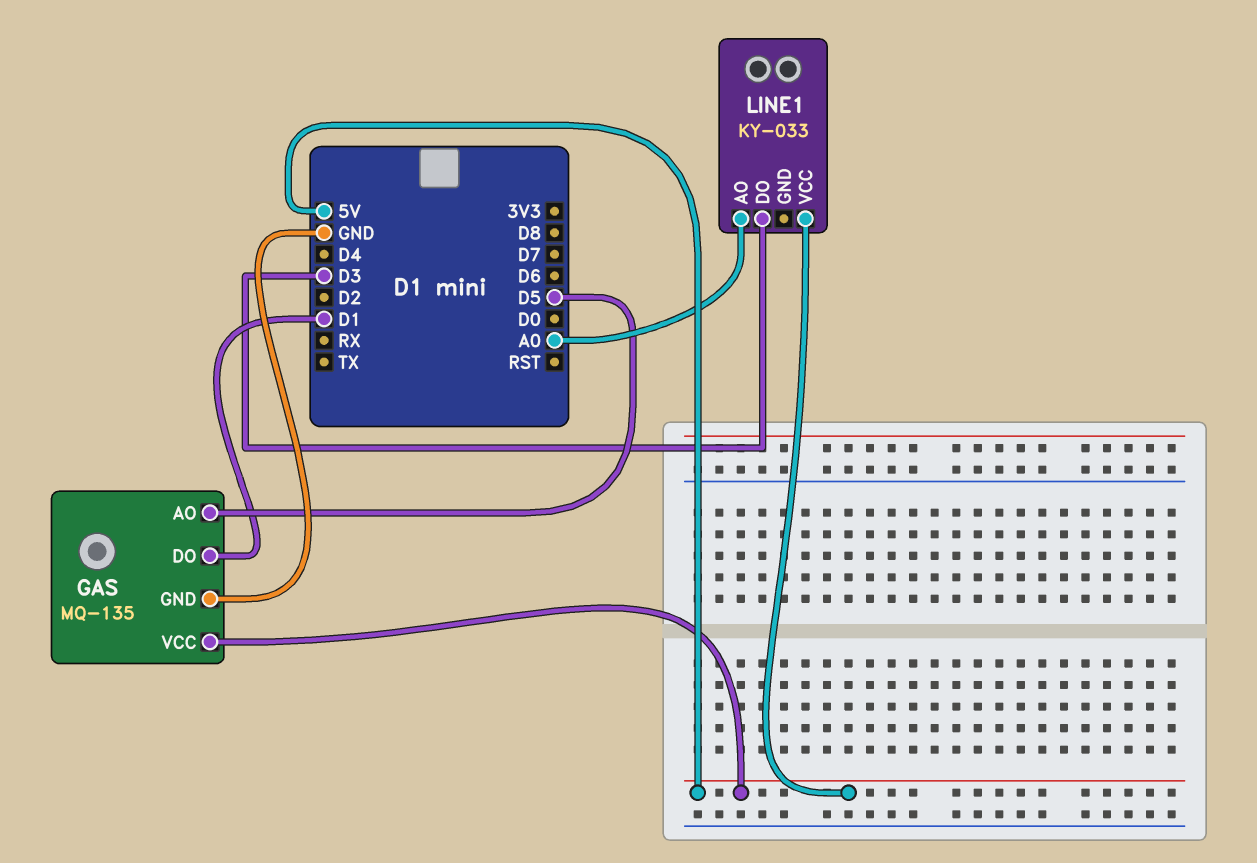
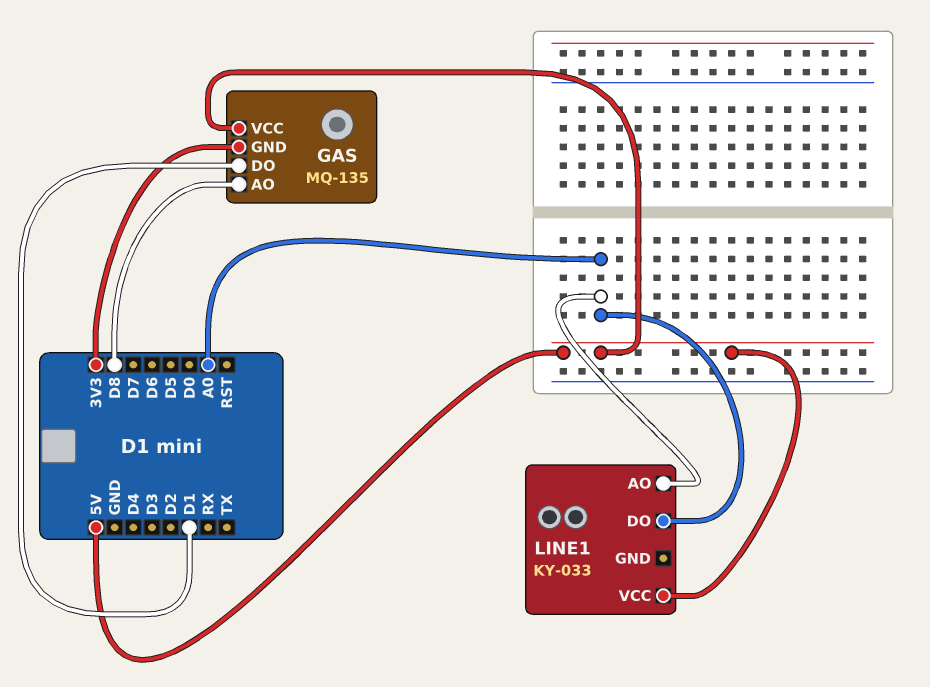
GAS pin AO: D5 -> D8
GAS pin GND: GND -> 3V3
LINE1 pin DO: D3 -> A0

